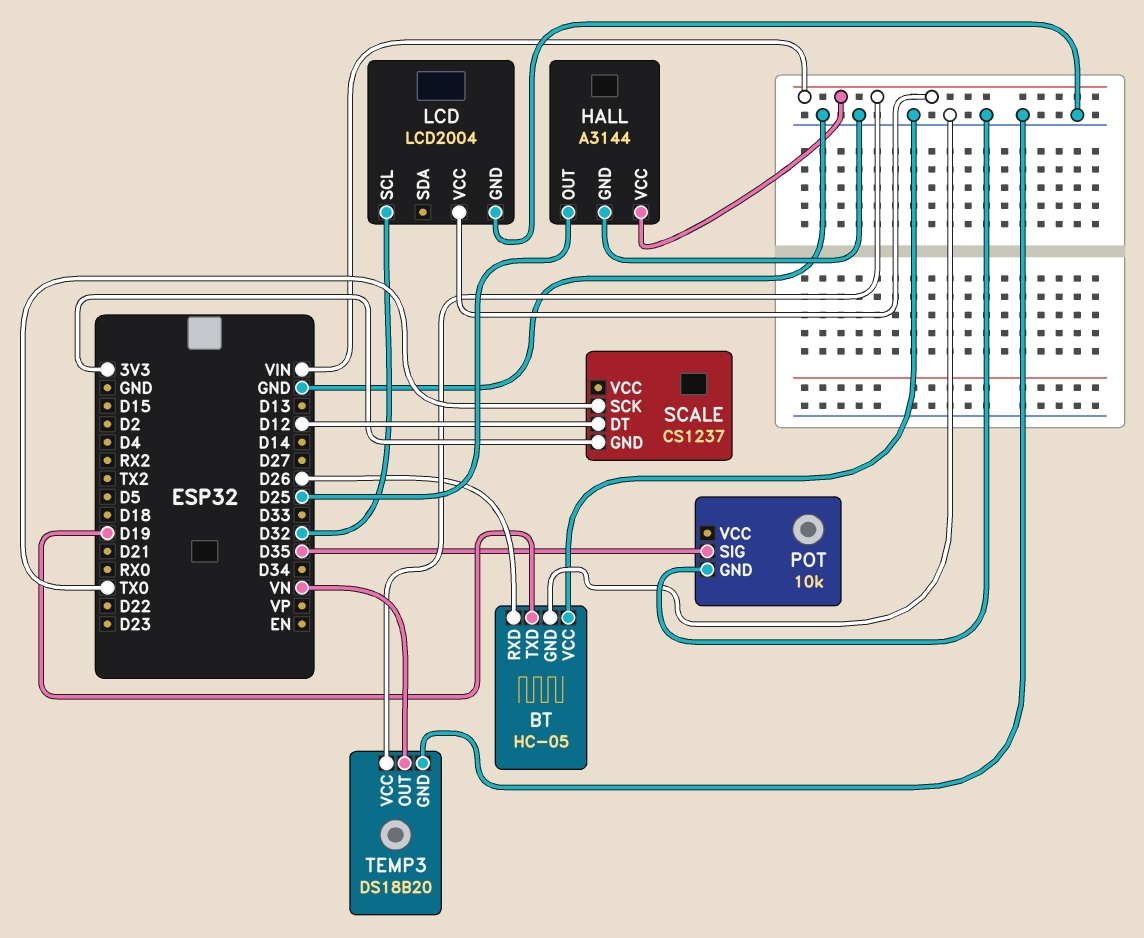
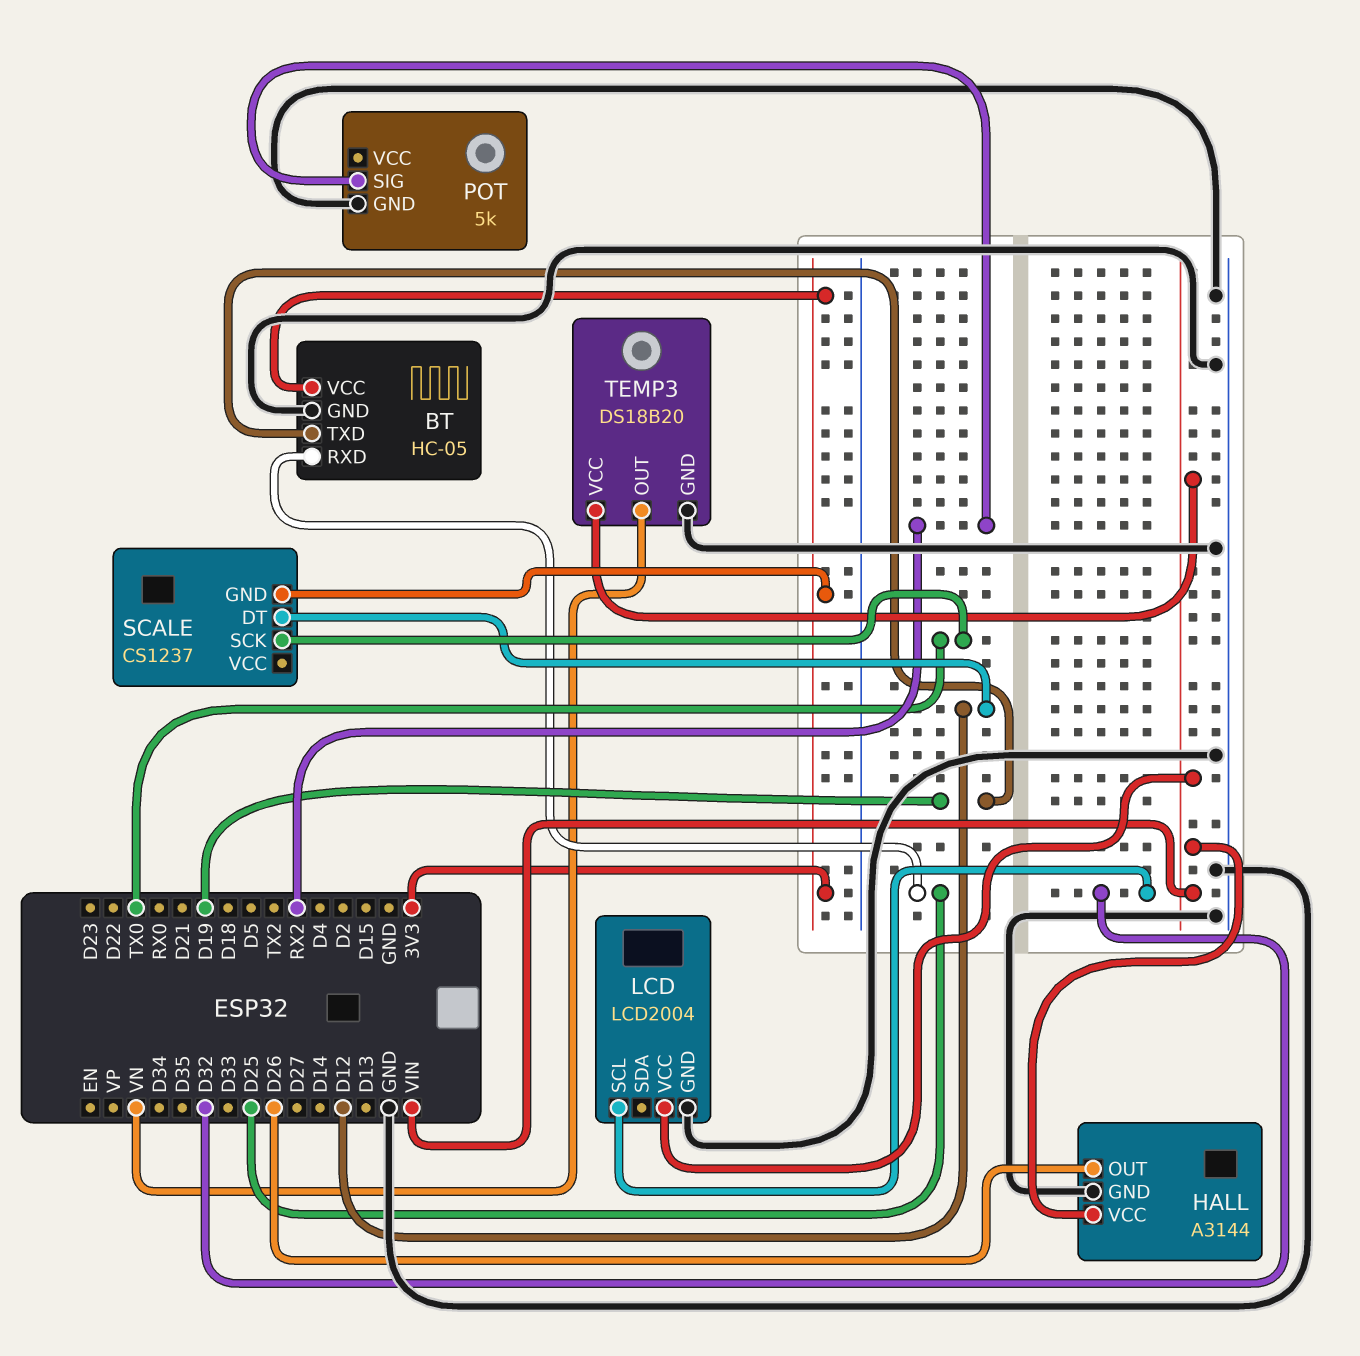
BT pin RXD: D26 -> D25
BT pin VCC: GND -> 3V3
HALL pin OUT: D25 -> D26
POT: 10k -> 5k
POT pin SIG: D35 -> RX2

